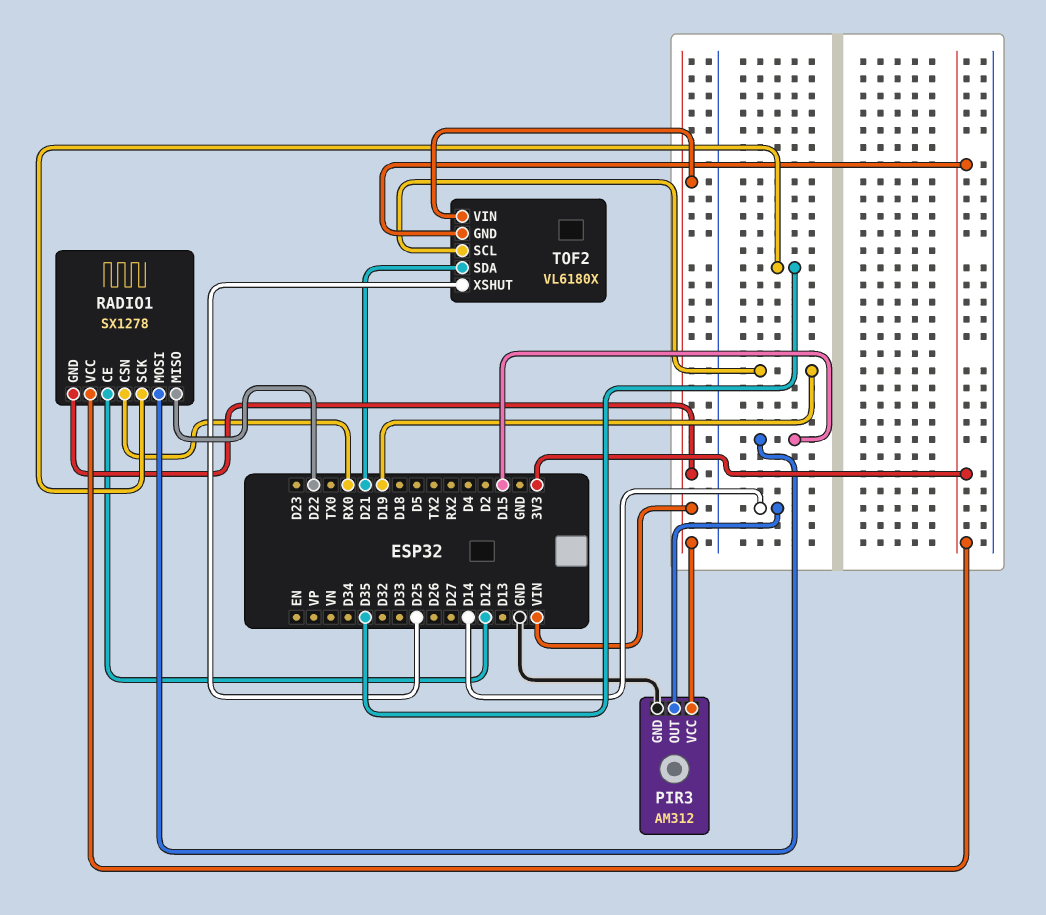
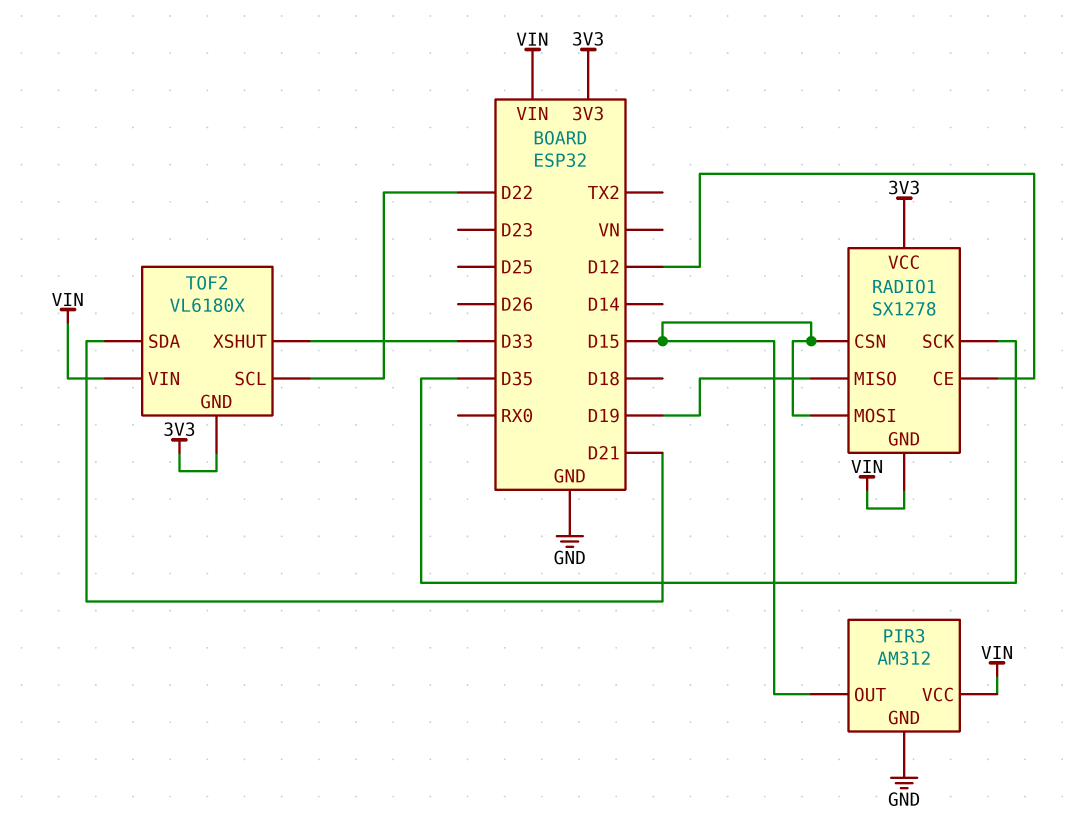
PIR3 pin OUT: D14 -> D15
RADIO1 pin CSN: RX0 -> D15
RADIO1 pin MISO: D22 -> D19
TOF2 pin SCL: D19 -> D22
TOF2 pin XSHUT: D25 -> D33

